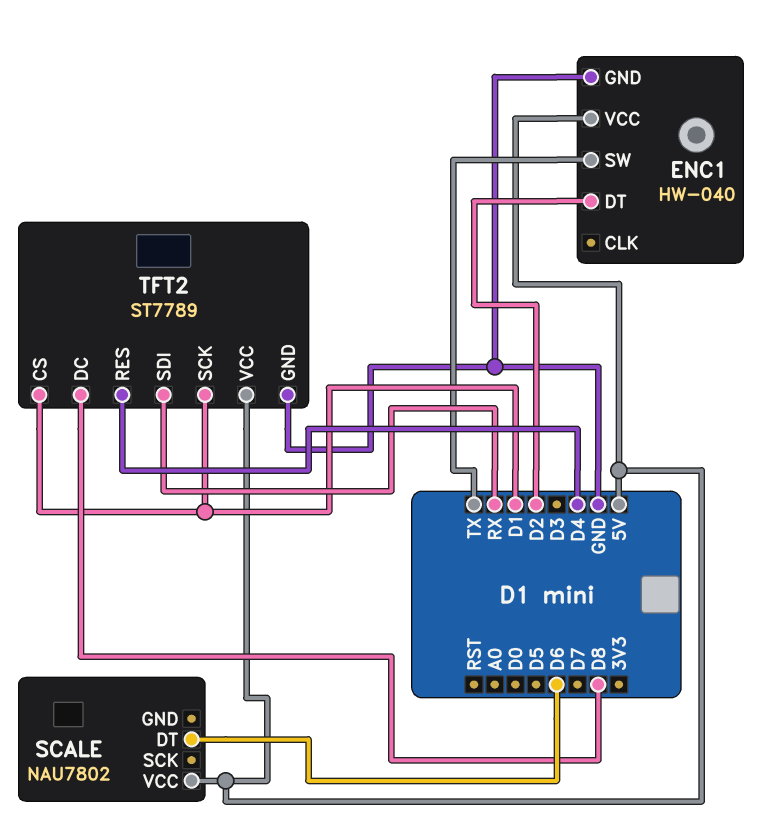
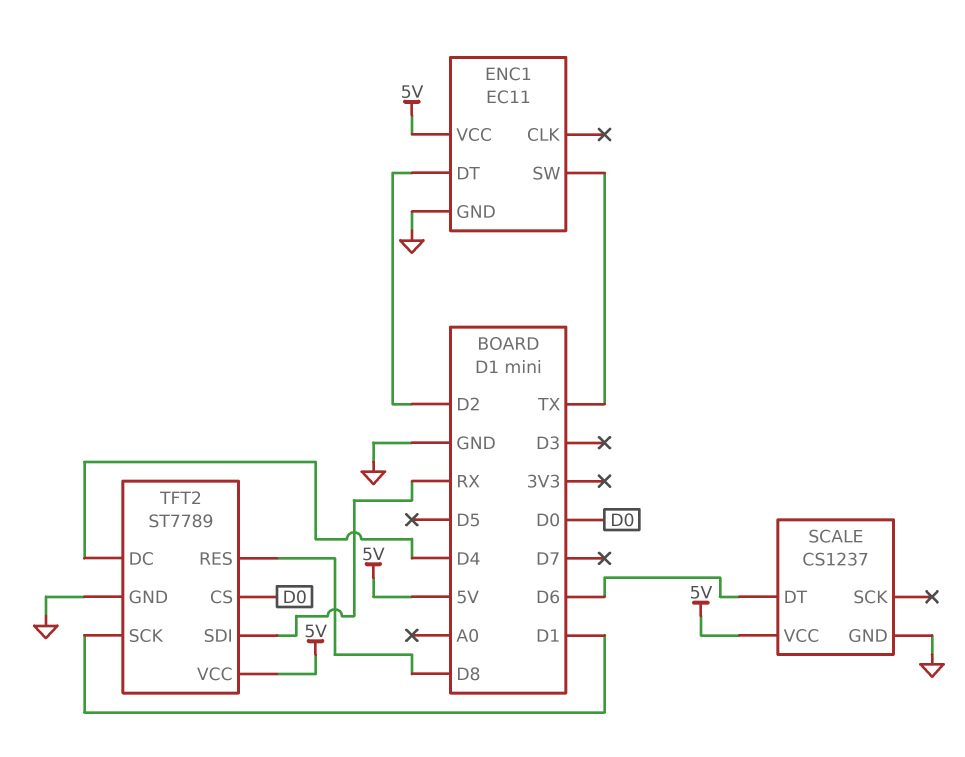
ENC1: HW-040 -> EC11
SCALE: NAU7802 -> CS1237
SCALE pin GND: none -> GND
TFT2 pin CS: D1 -> D0
TFT2 pin DC: D8 -> D4
TFT2 pin RES: D4 -> D8

